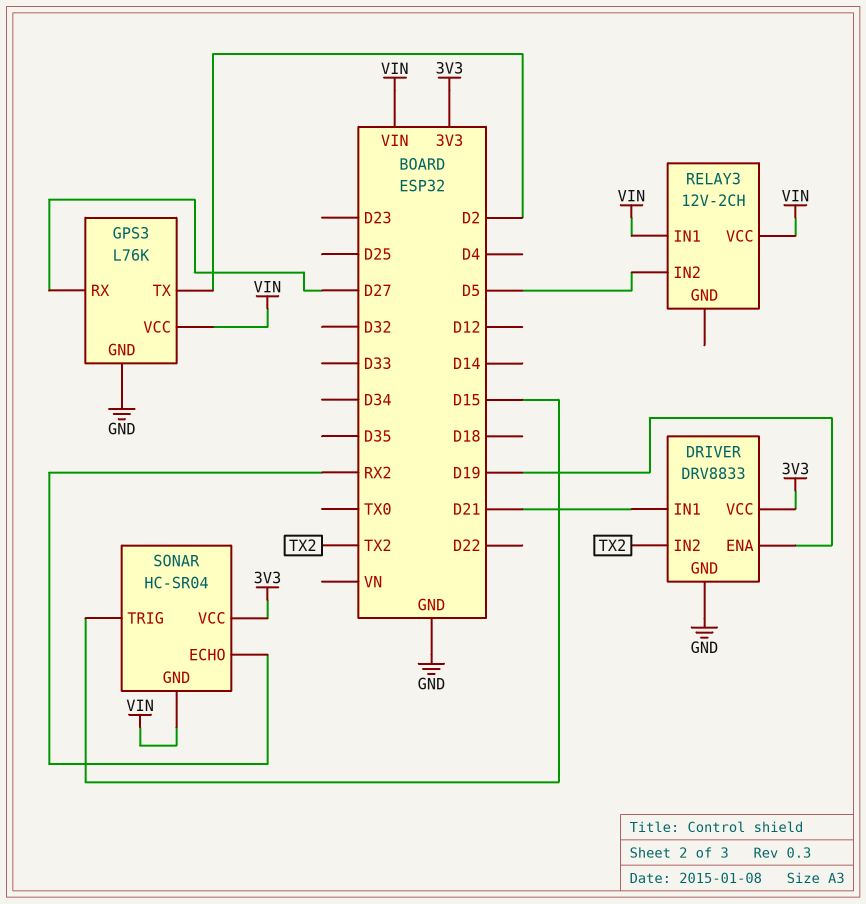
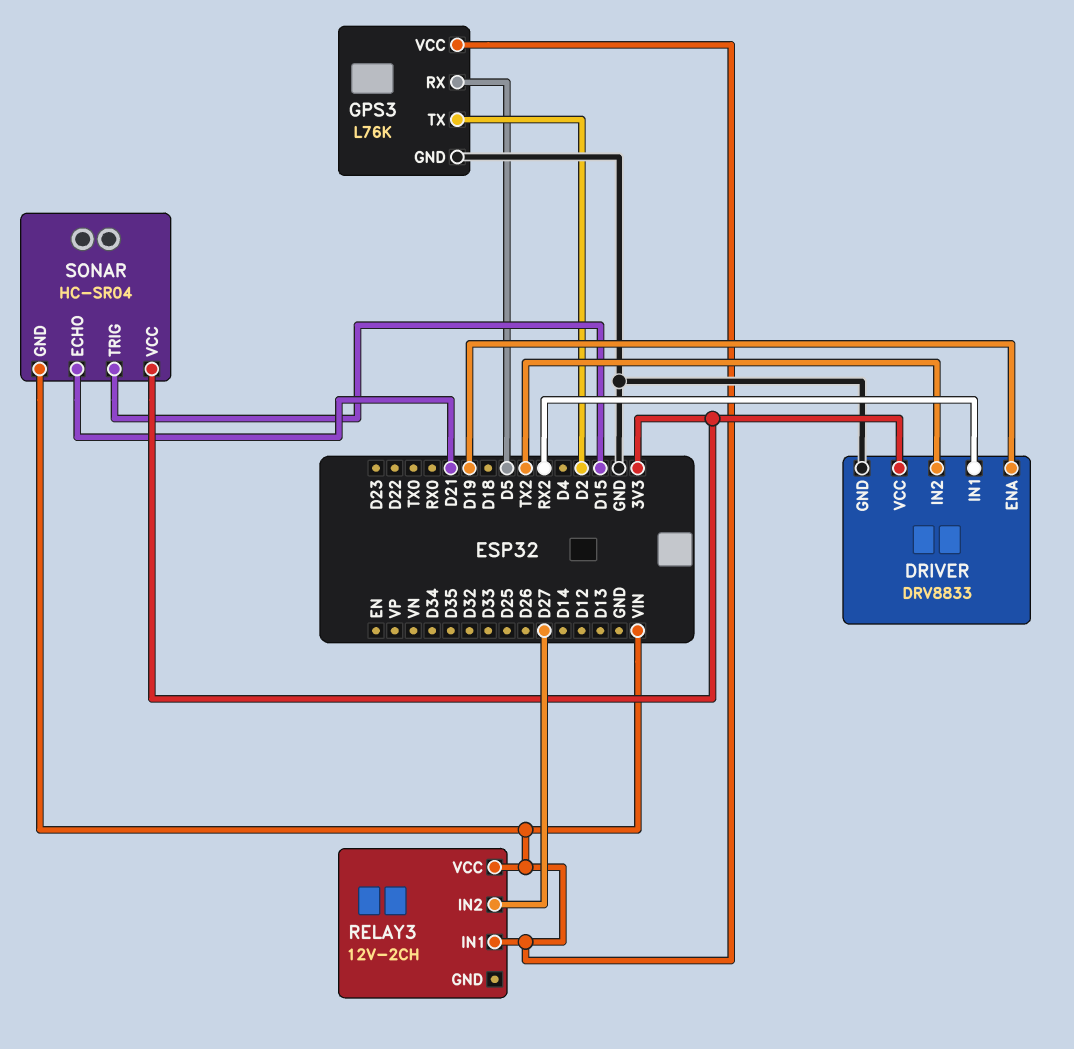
DRIVER pin IN1: D21 -> RX2
GPS3 pin RX: D27 -> D5
RELAY3 pin IN2: D5 -> D27
SONAR pin ECHO: RX2 -> D21

